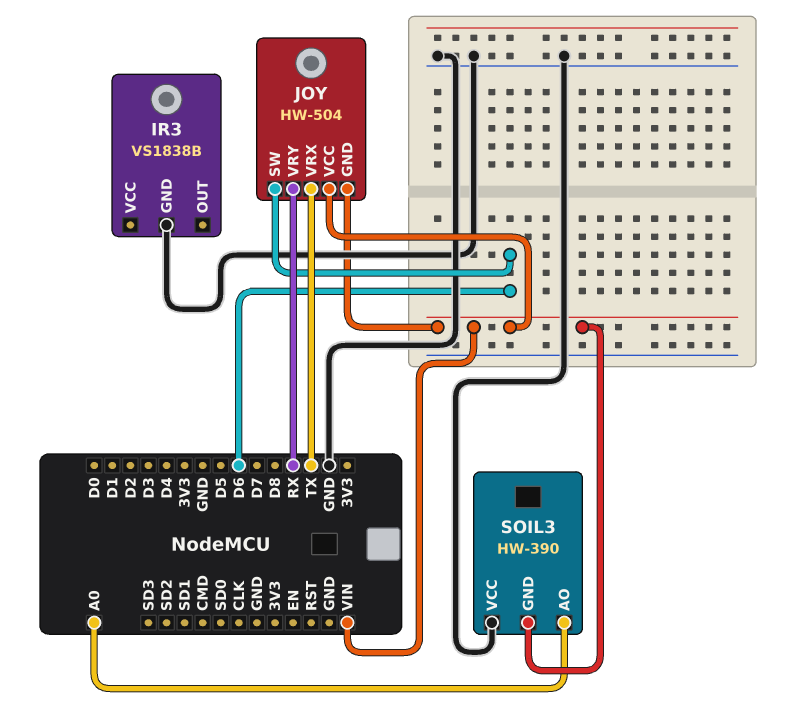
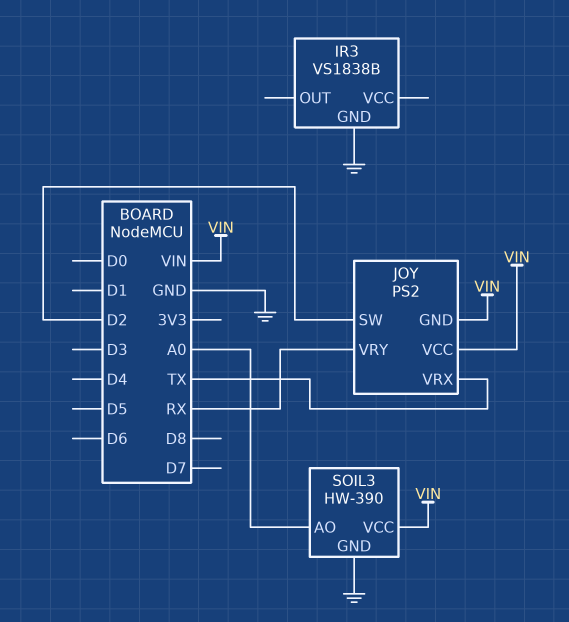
JOY: HW-504 -> PS2
JOY pin SW: D6 -> D2
SOIL3 pin GND: VIN -> GND
SOIL3 pin VCC: GND -> VIN

